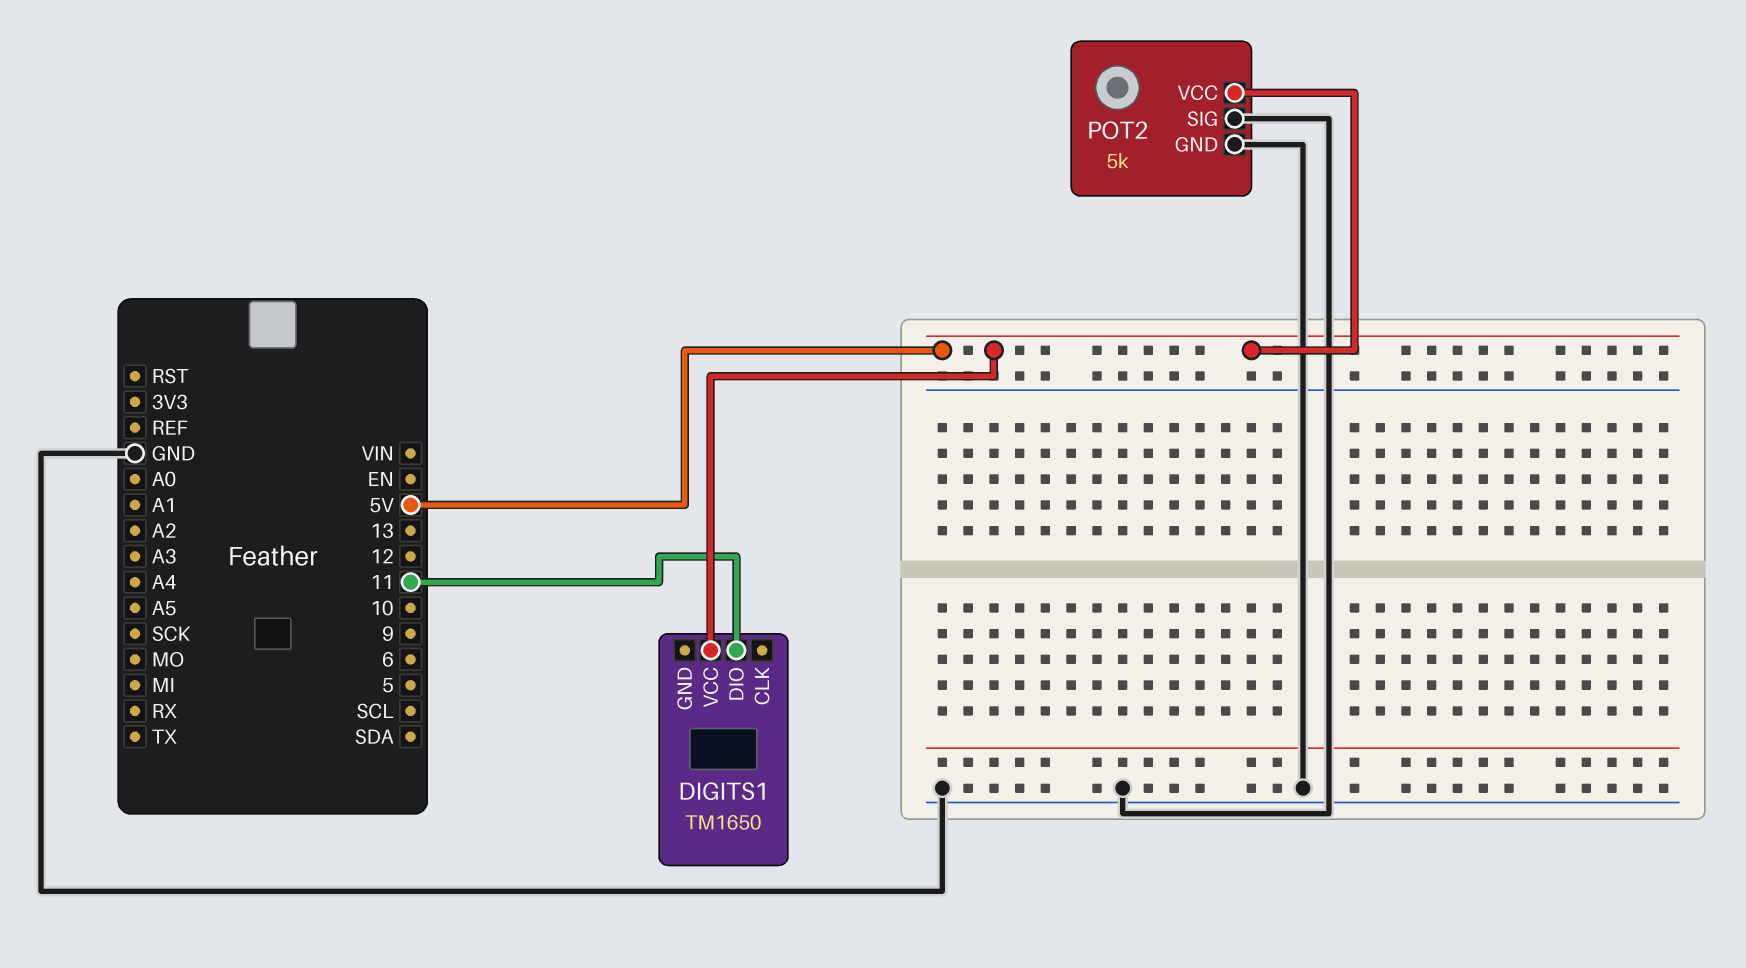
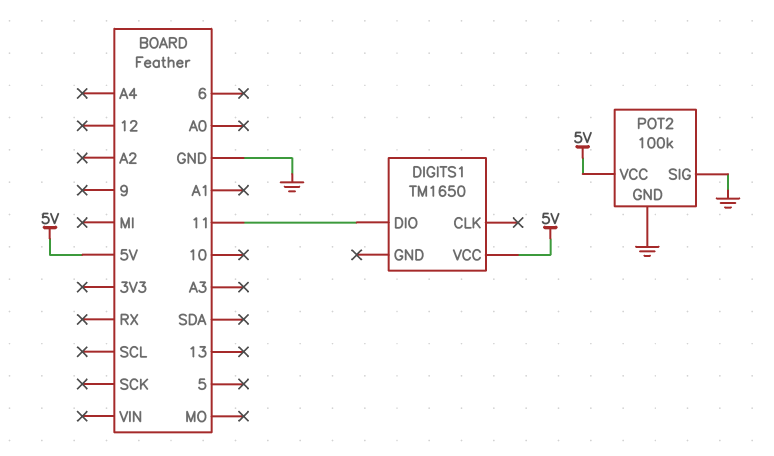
POT2: 5k -> 100k

